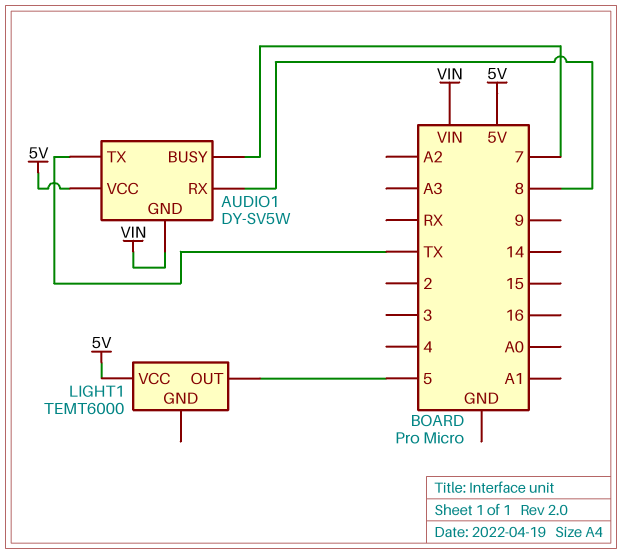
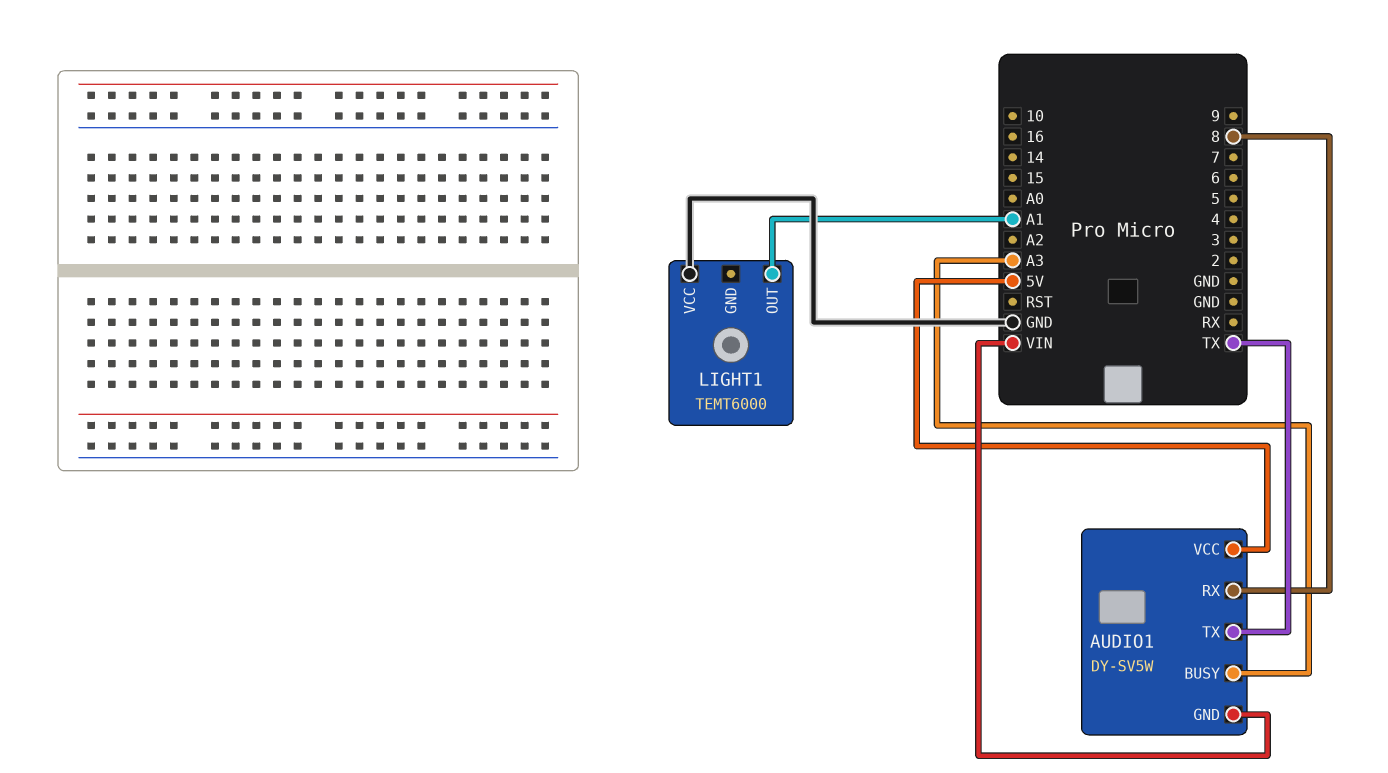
AUDIO1 pin BUSY: 7 -> A3
LIGHT1 pin OUT: 5 -> A1
LIGHT1 pin VCC: 5V -> GND

